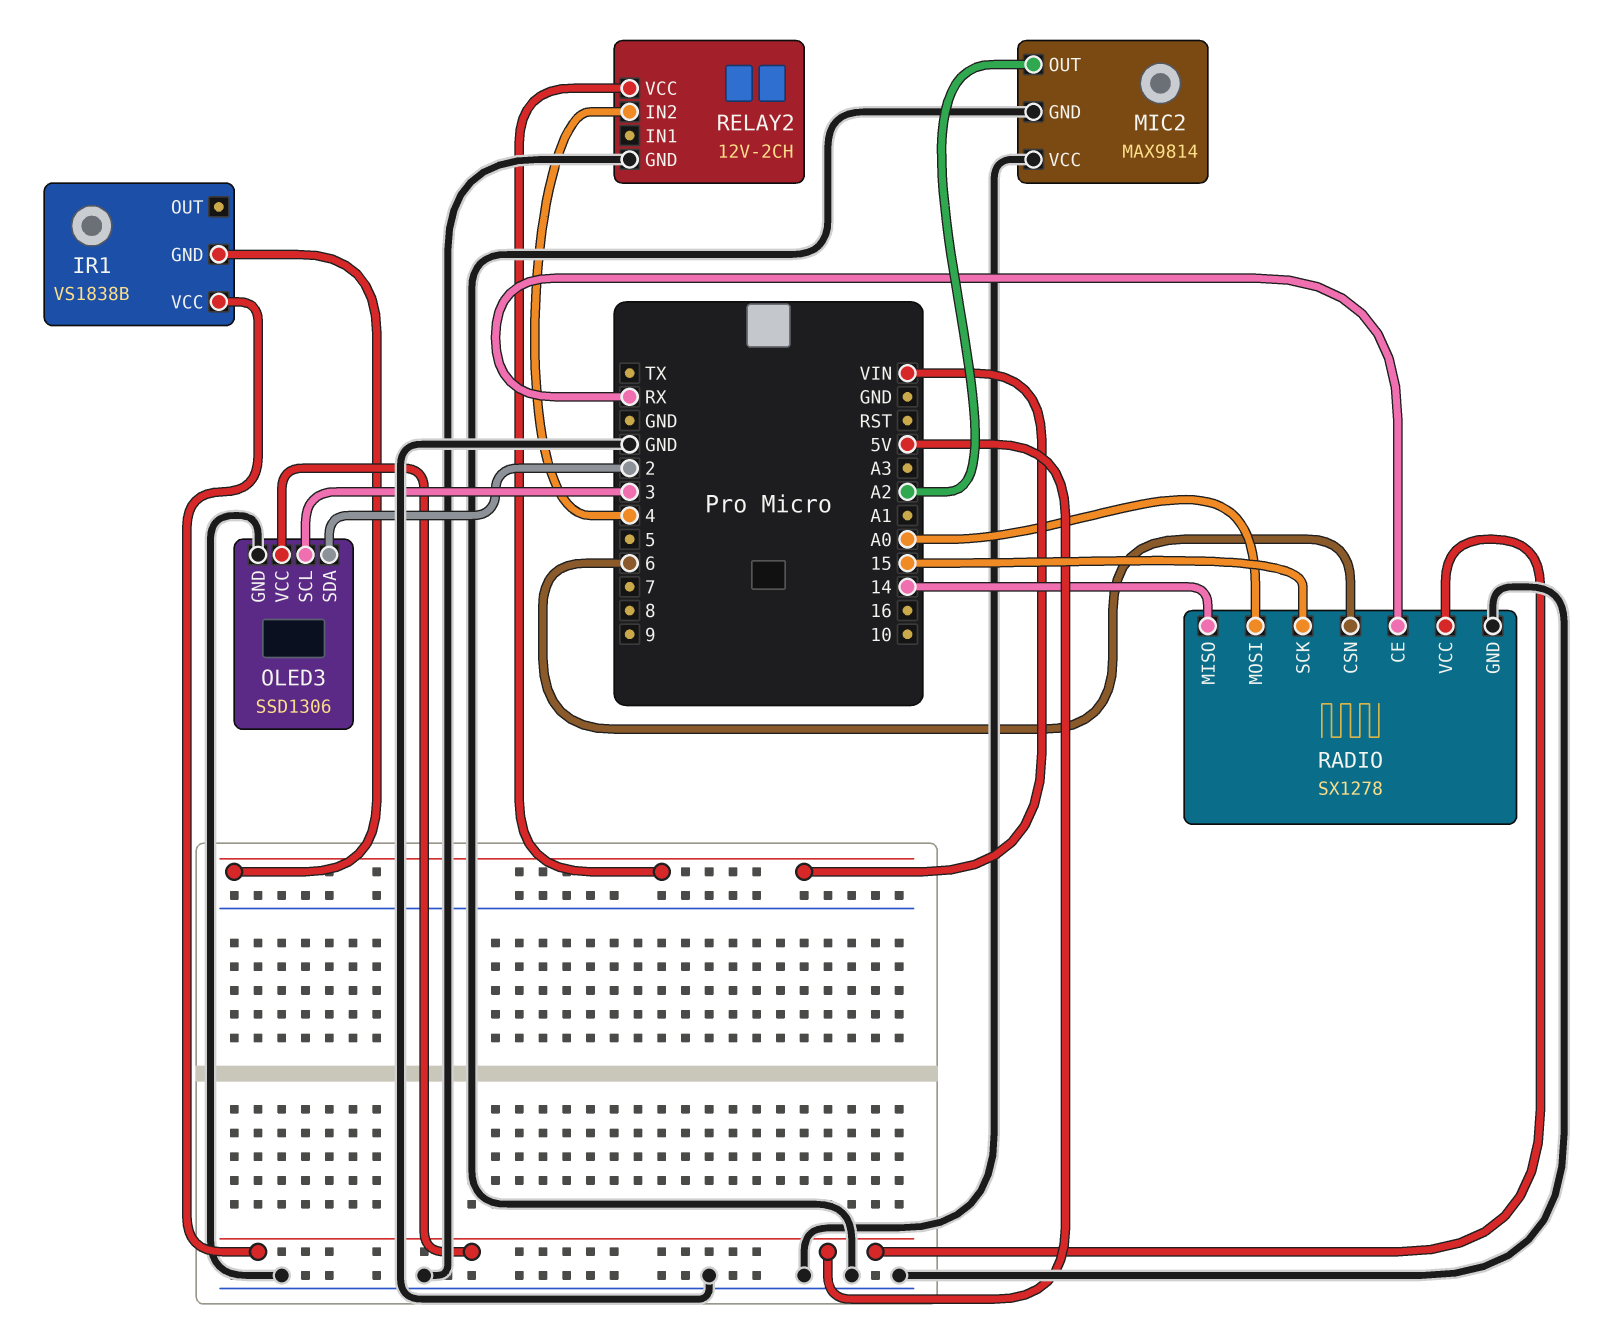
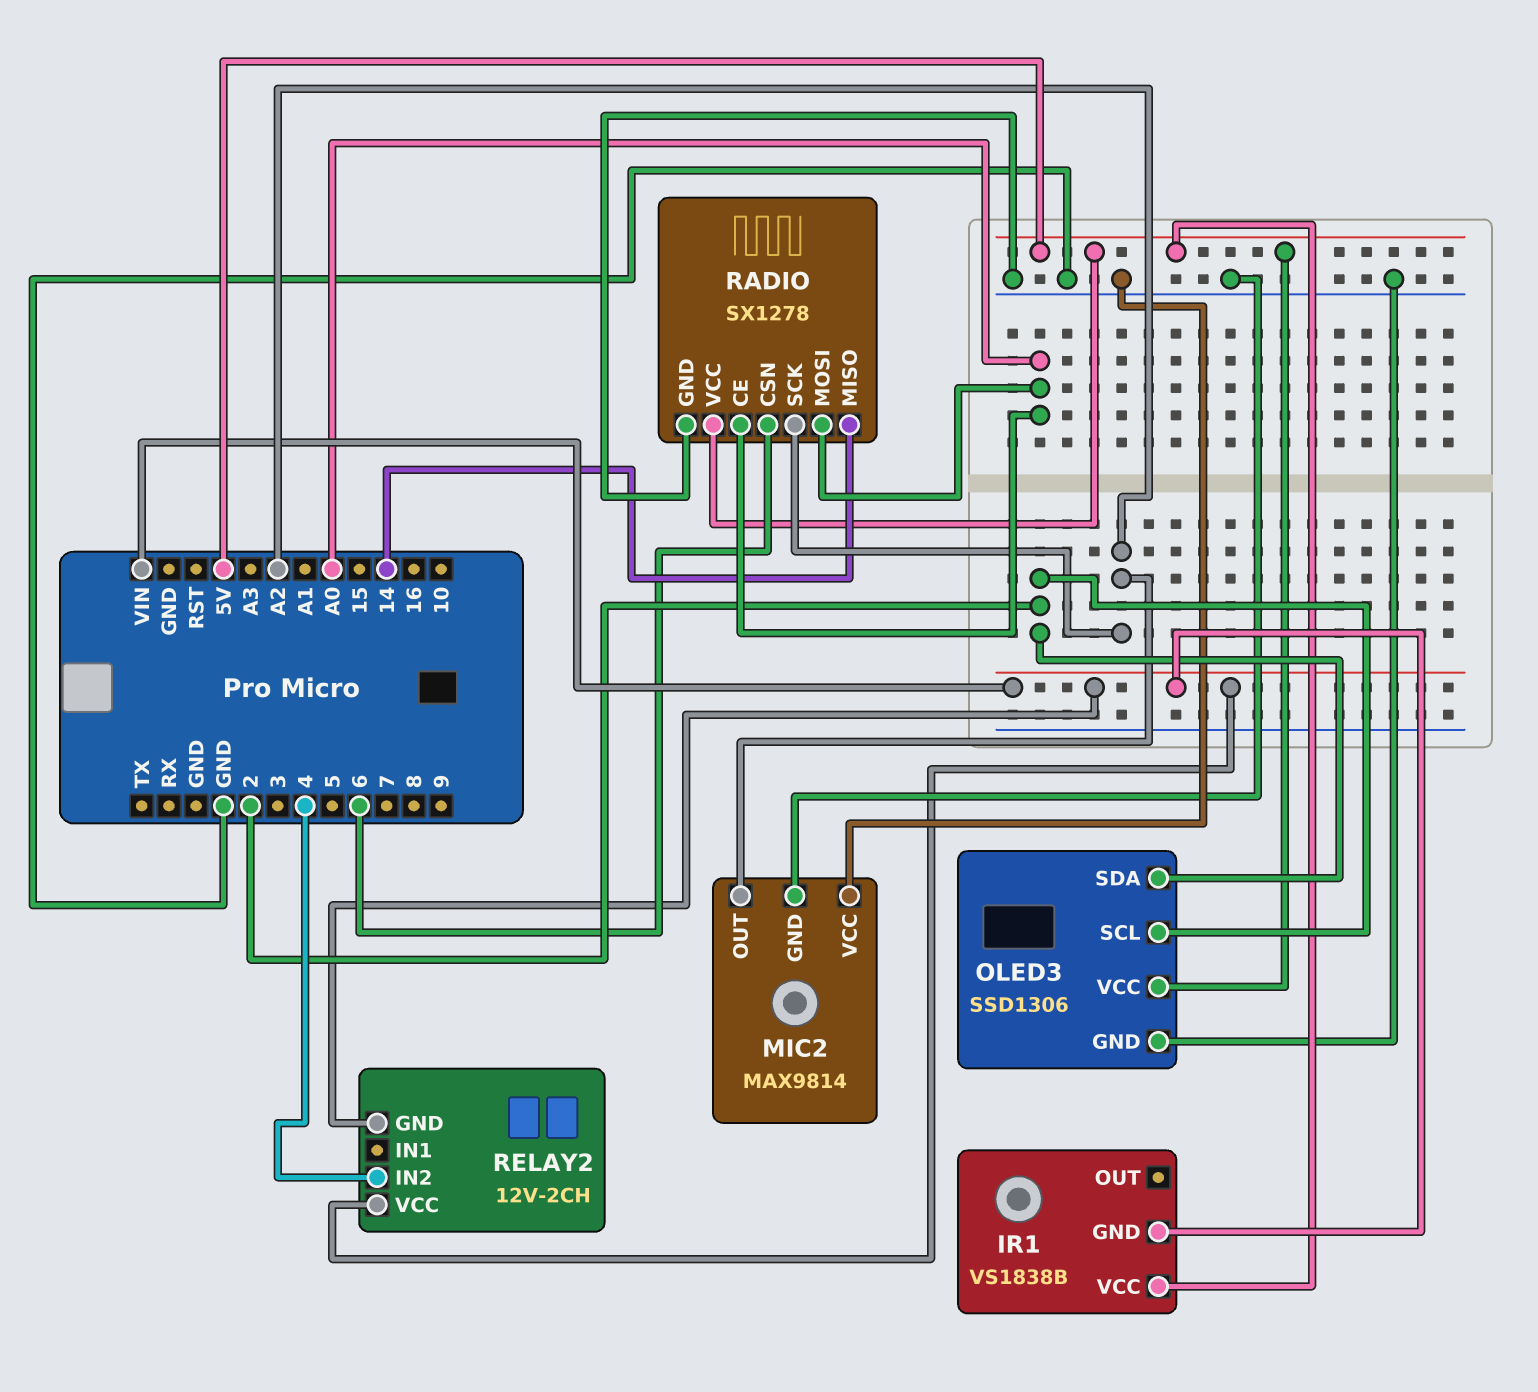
OLED3 pin SCL: 3 -> 2
RADIO pin CE: RX -> A0
RADIO pin SCK: 15 -> A2
RELAY2 pin GND: GND -> VIN

